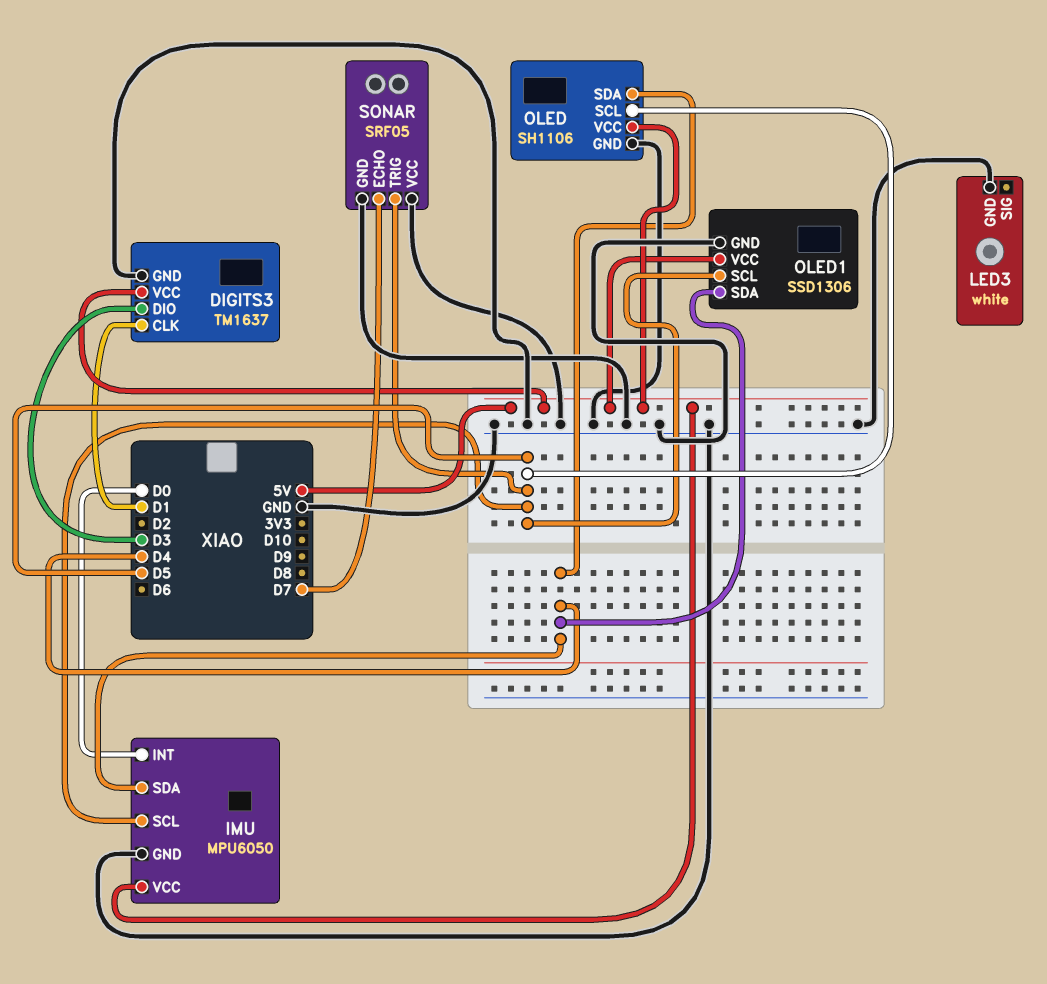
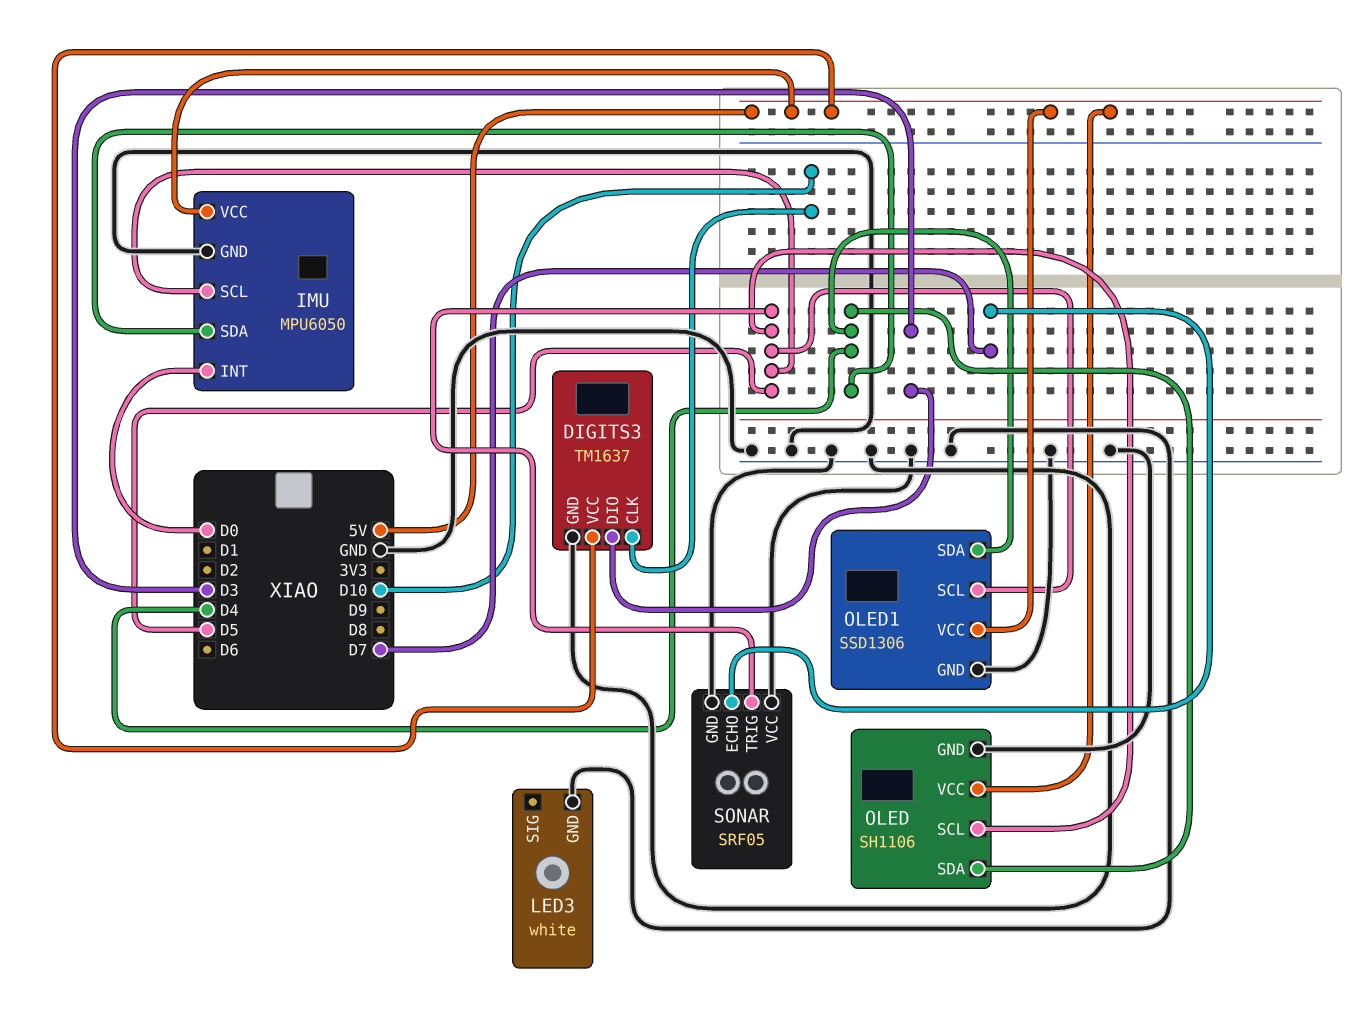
DIGITS3 pin CLK: D1 -> D10

